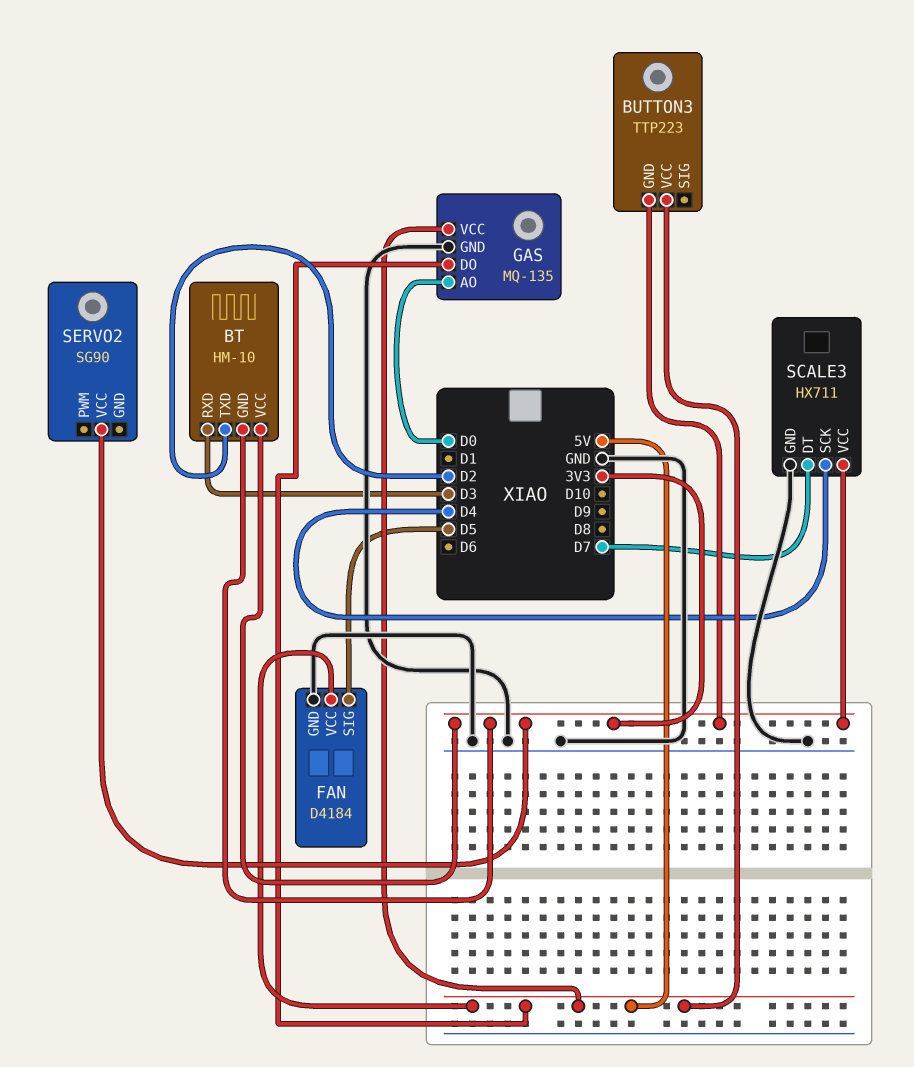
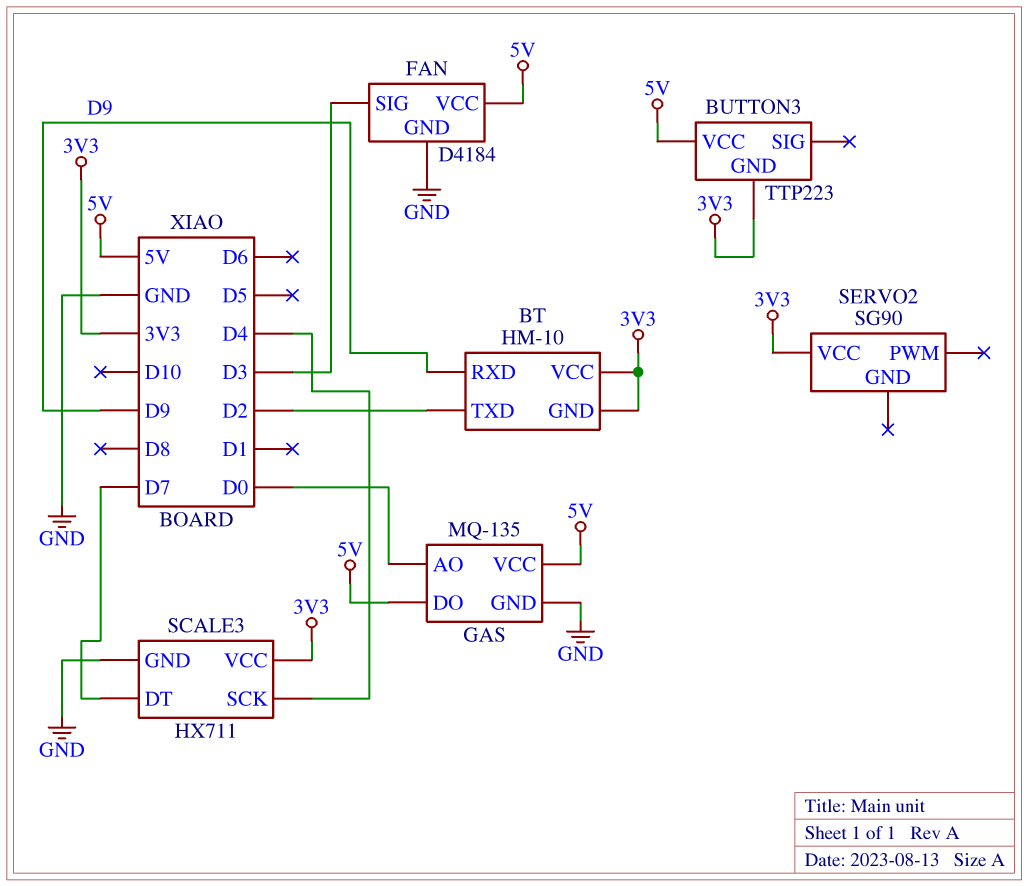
BT pin RXD: D3 -> D9
FAN pin SIG: D5 -> D3

